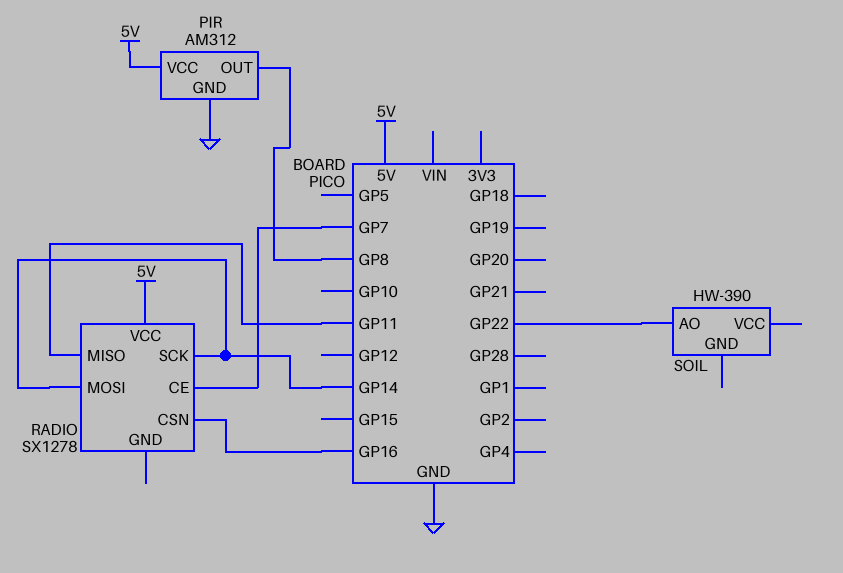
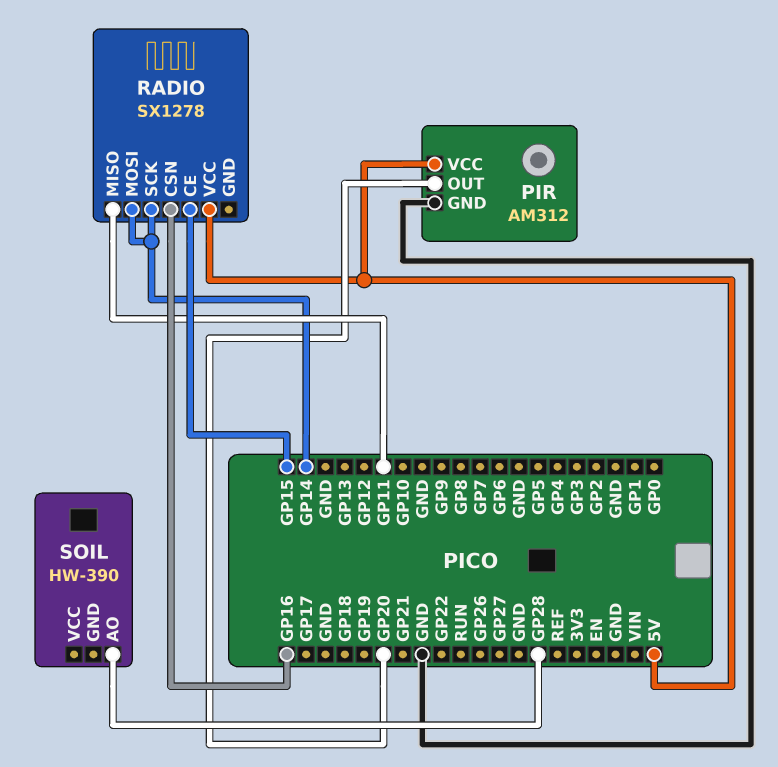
PIR pin OUT: GP8 -> GP20
RADIO pin CE: GP7 -> GP15
SOIL pin AO: GP22 -> GP28

